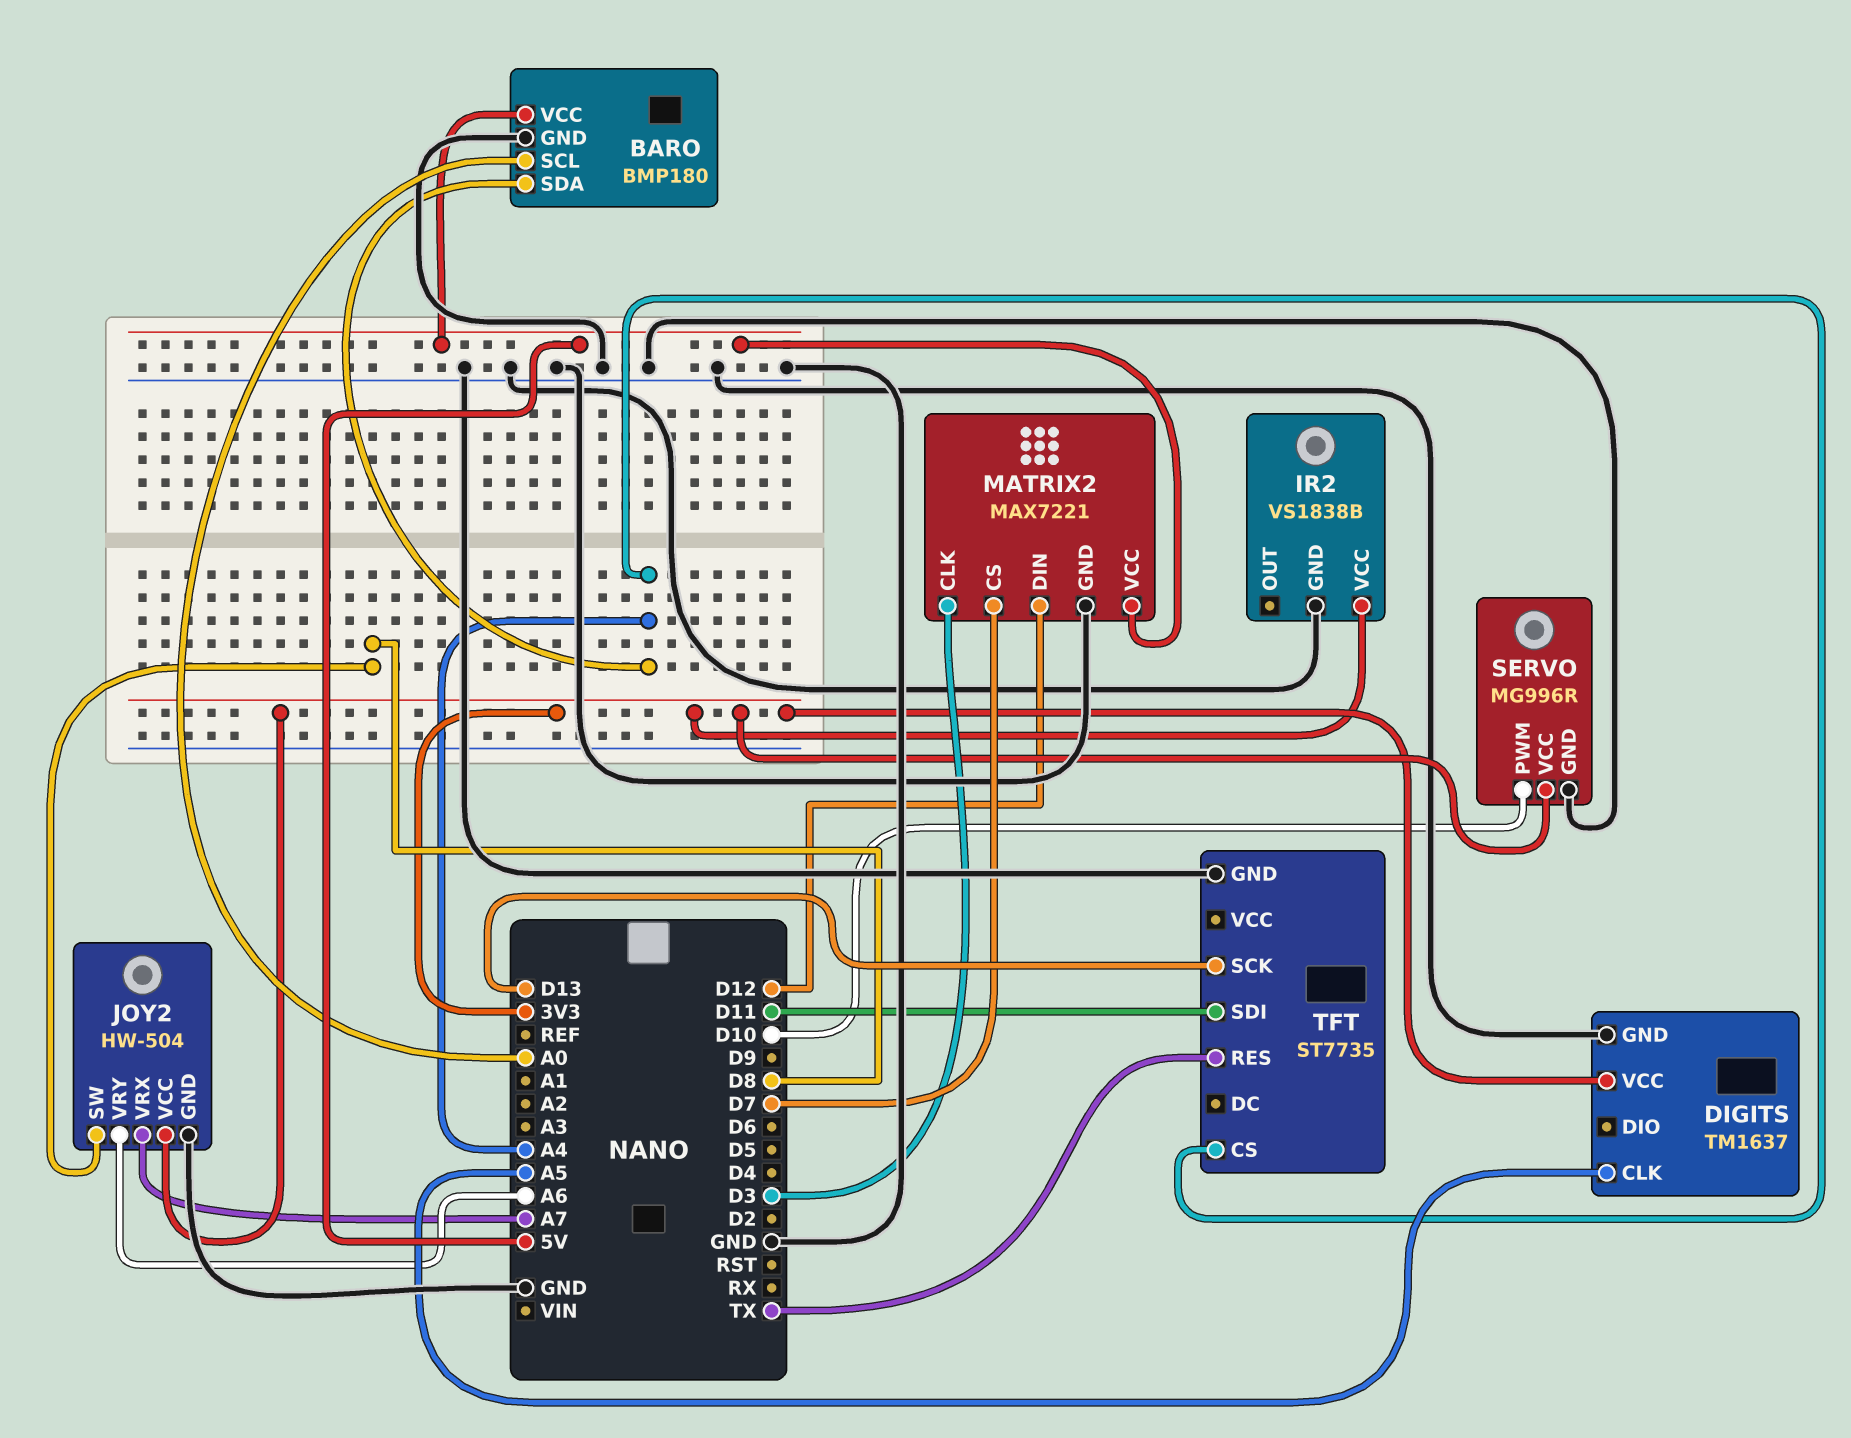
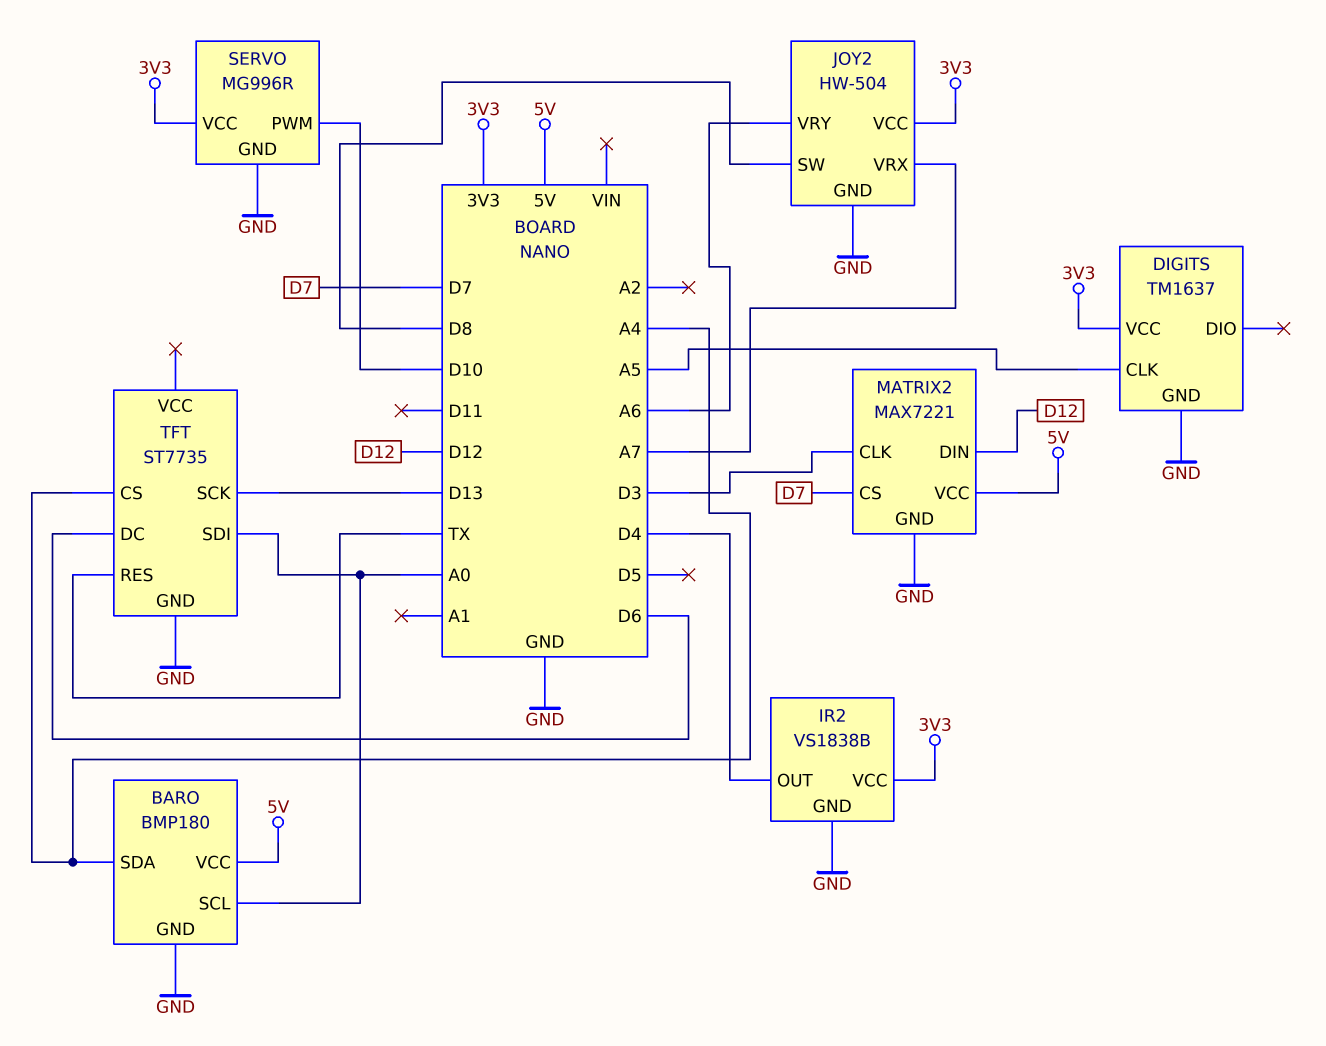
IR2 pin OUT: none -> D4
TFT pin DC: none -> D6
TFT pin SDI: D11 -> A0

